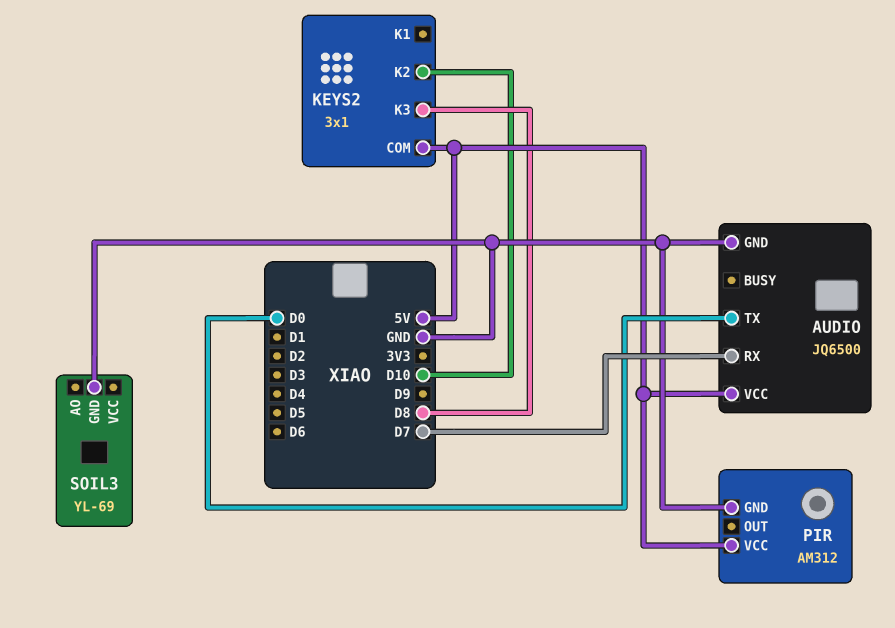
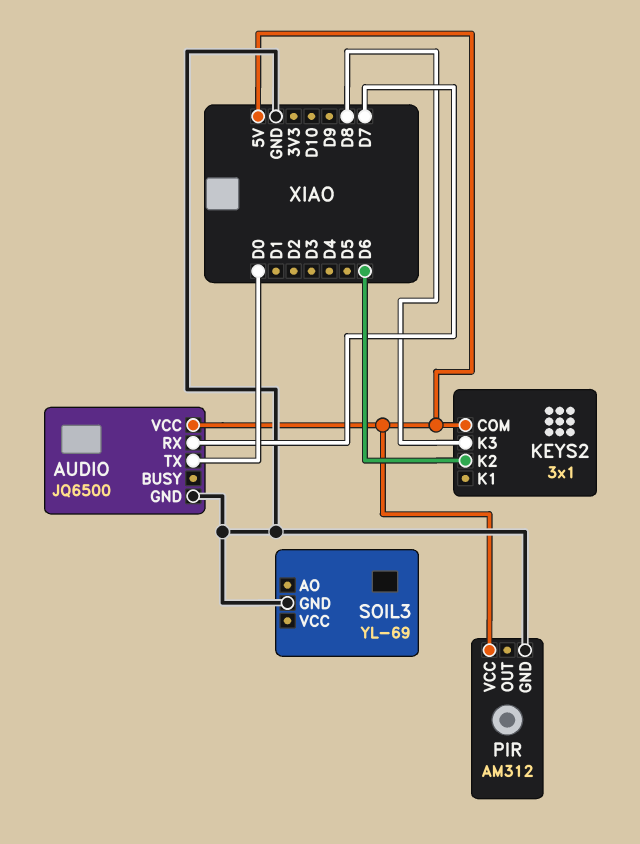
KEYS2 pin K2: D10 -> D6

